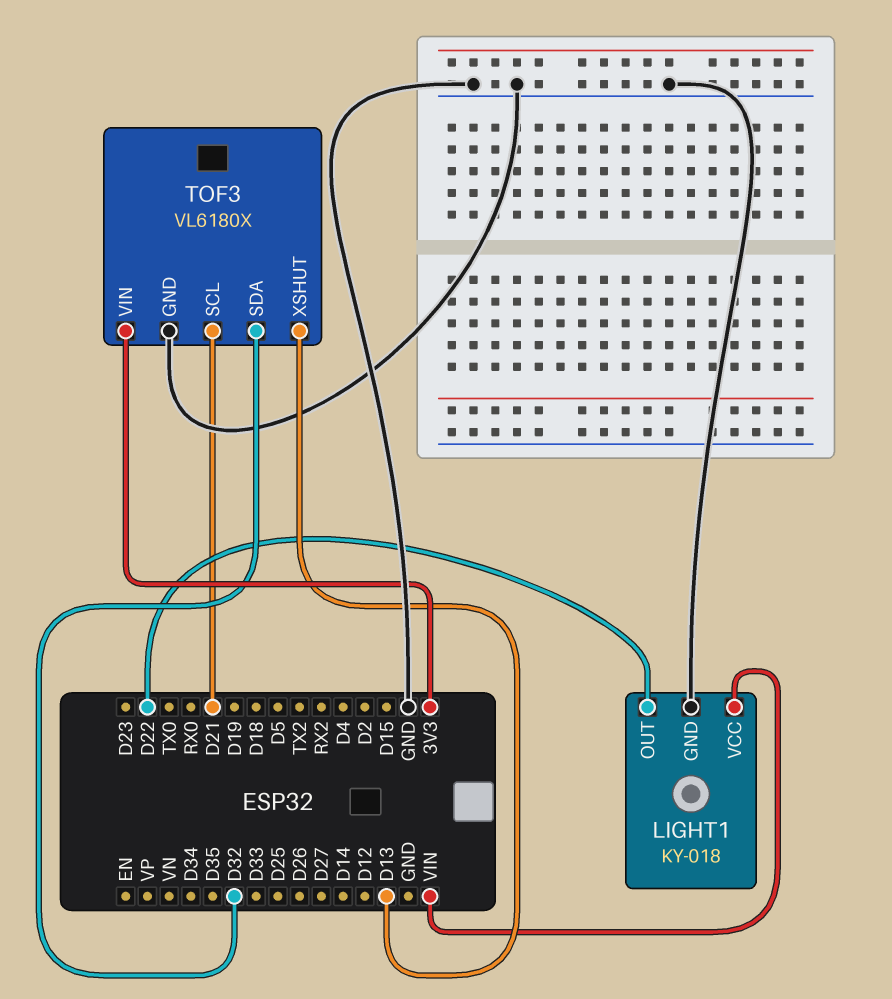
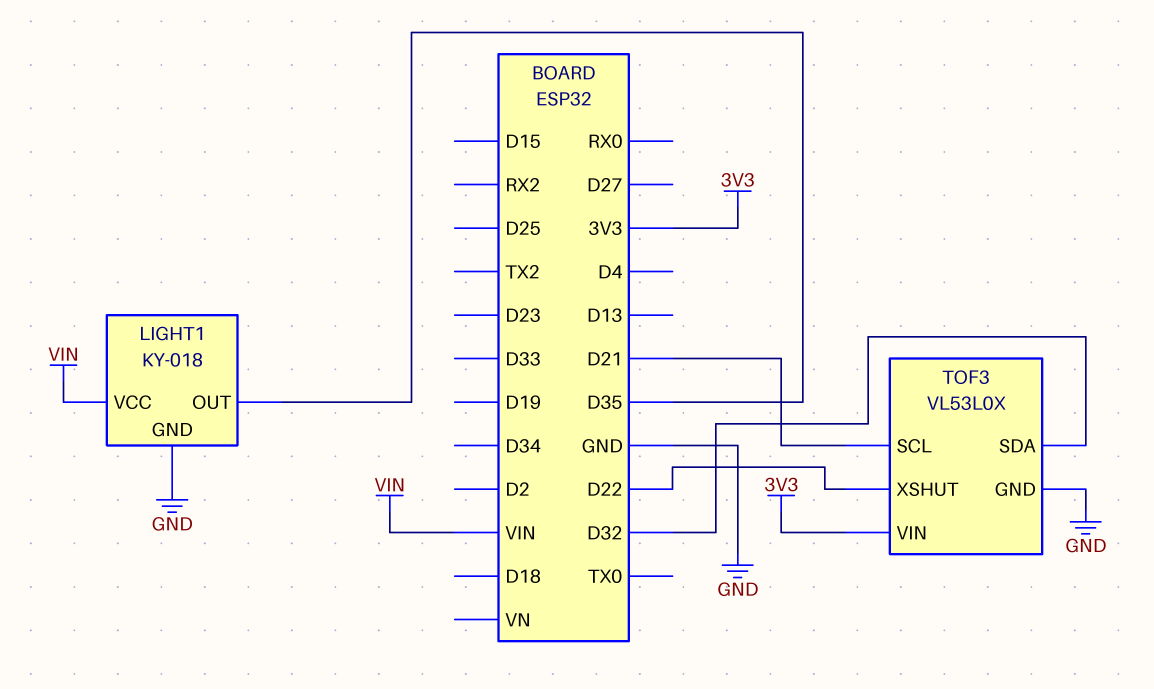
LIGHT1 pin OUT: D22 -> D35
TOF3: VL6180X -> VL53L0X
TOF3 pin XSHUT: D13 -> D22

